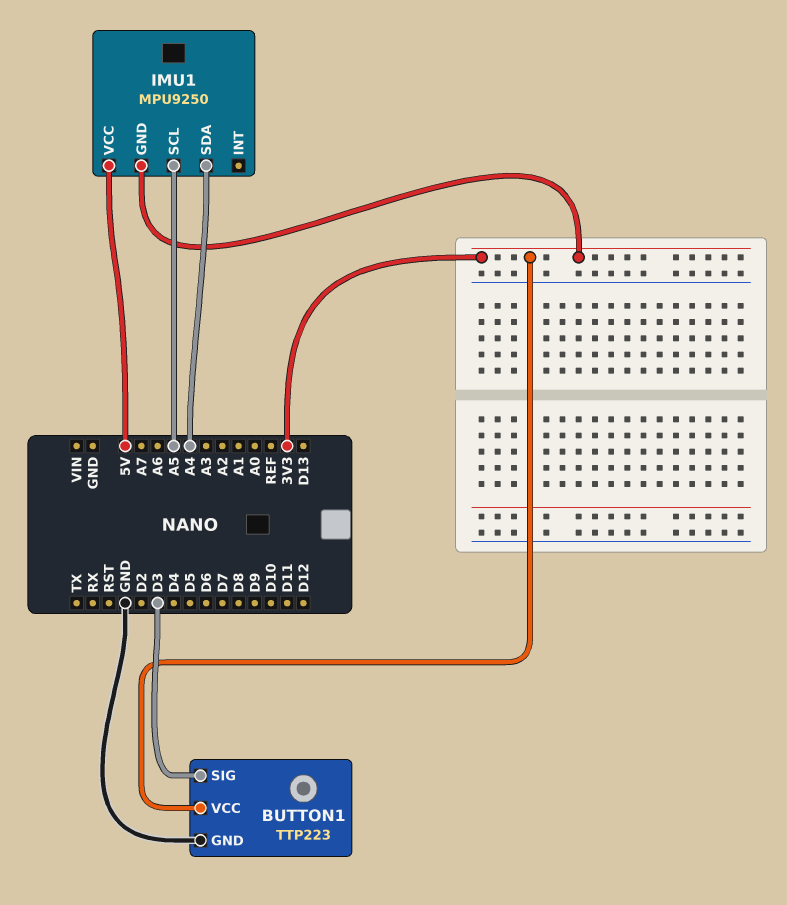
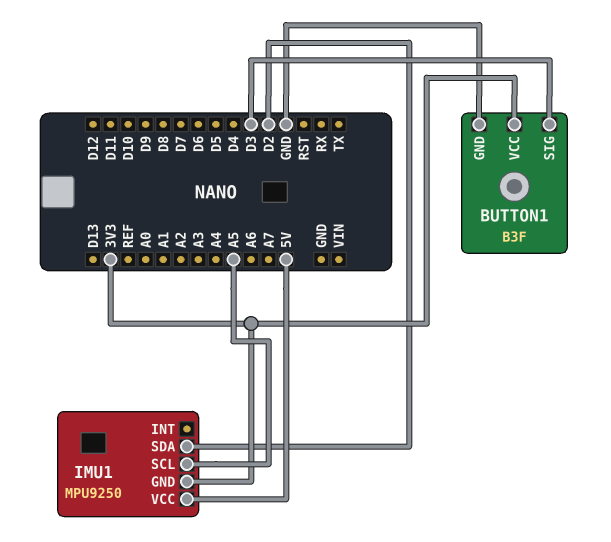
BUTTON1: TTP223 -> B3F
IMU1 pin SDA: A4 -> D2

